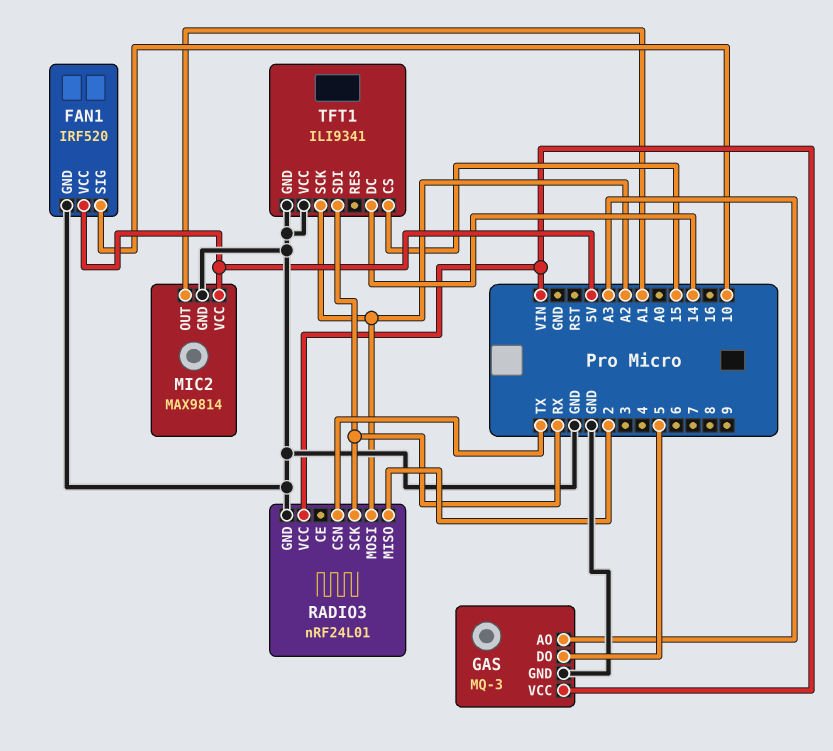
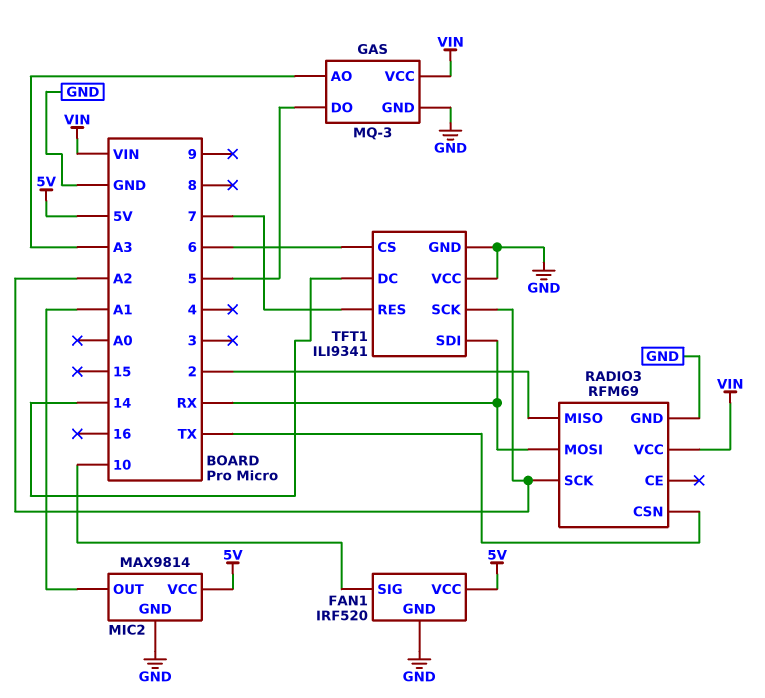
RADIO3: nRF24L01 -> RFM69
RADIO3 pin MOSI: A2 -> RX
RADIO3 pin SCK: RX -> A2
TFT1 pin CS: 15 -> 6
TFT1 pin RES: none -> 7

